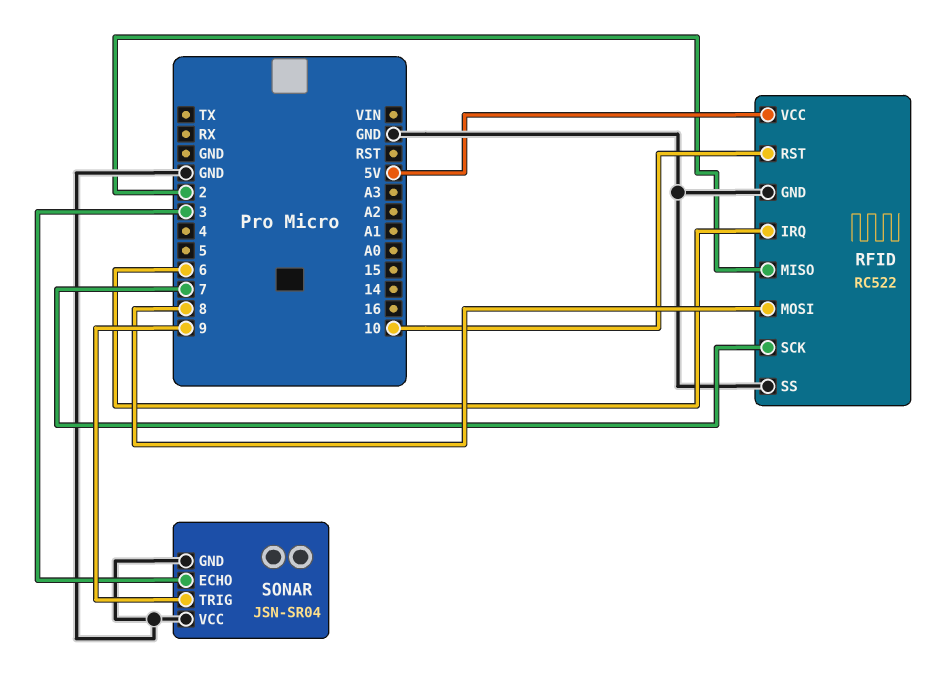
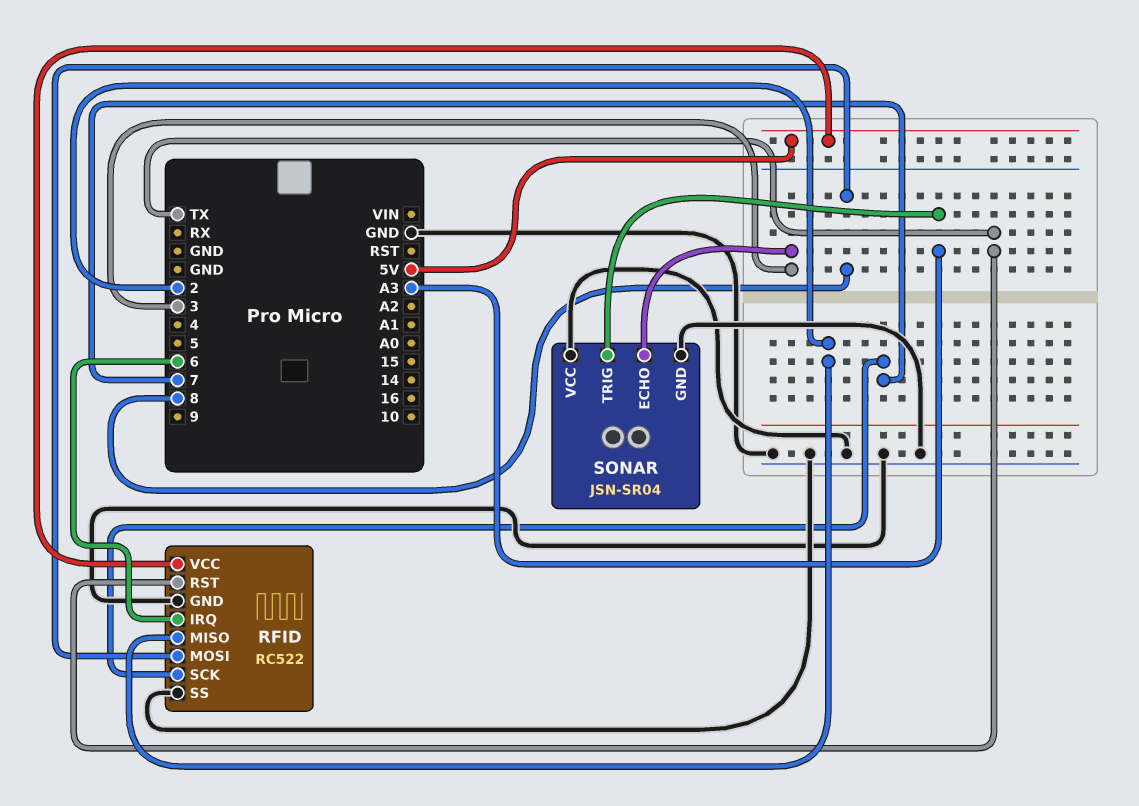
RFID pin RST: 10 -> TX
SONAR pin TRIG: 9 -> A3

